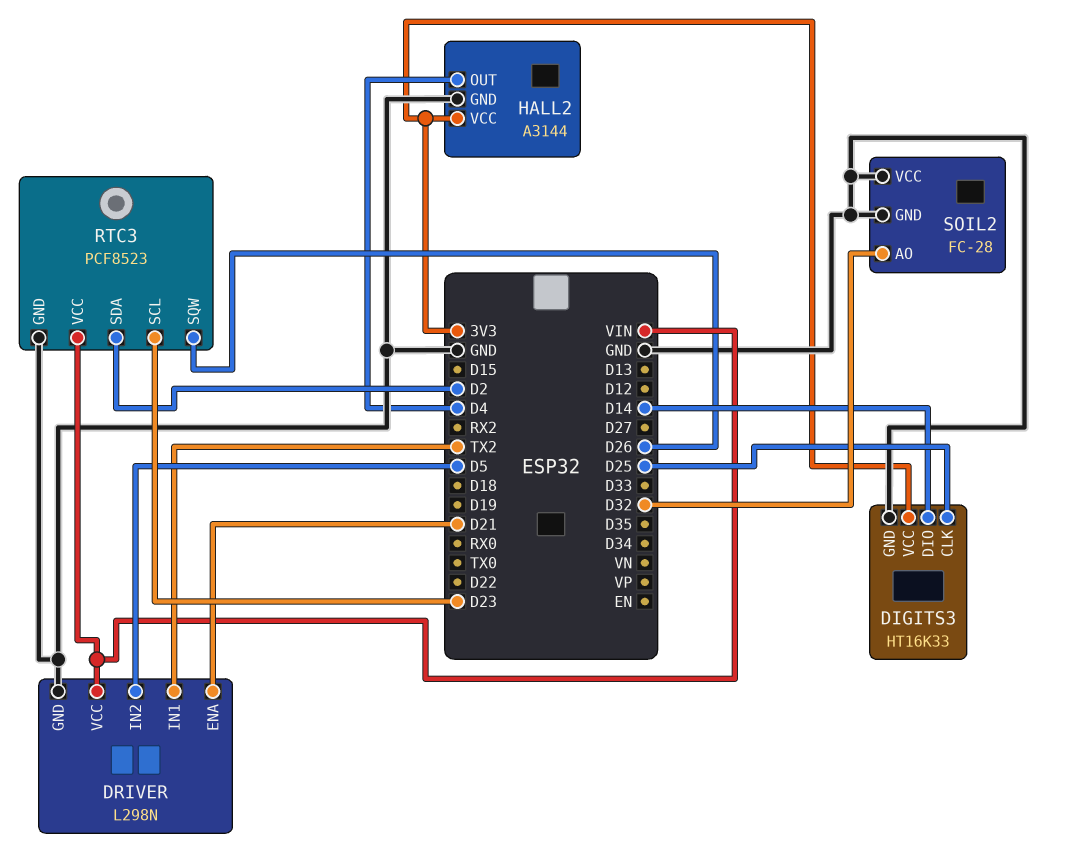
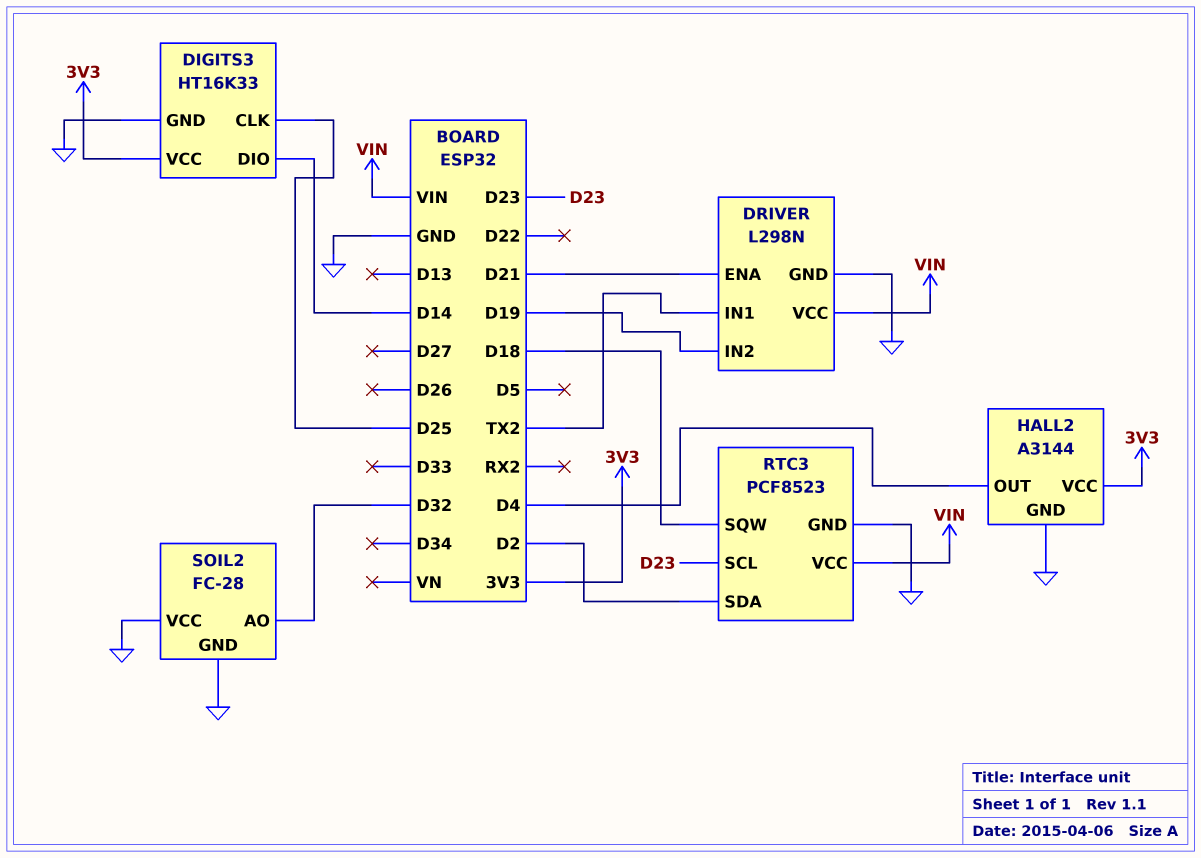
DRIVER pin IN2: D5 -> D19
RTC3 pin SQW: D26 -> D18

